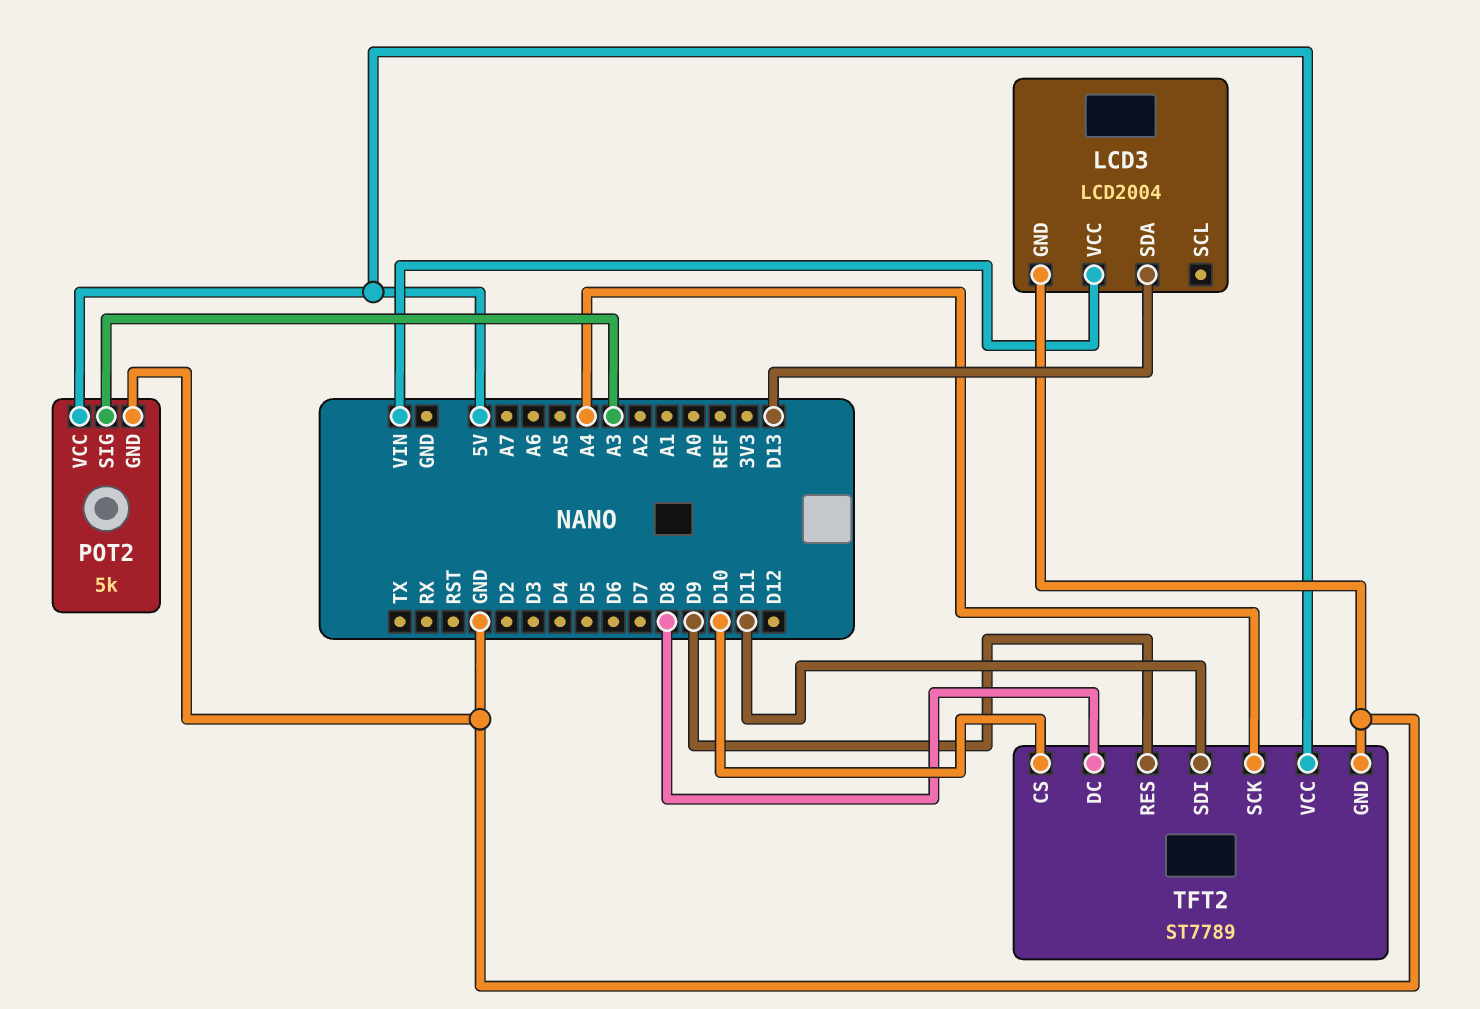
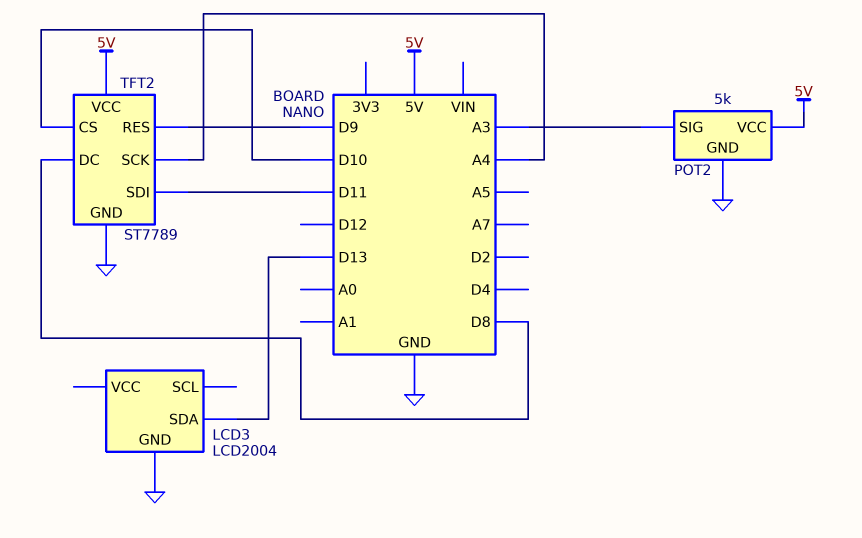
LCD3 pin VCC: VIN -> none

